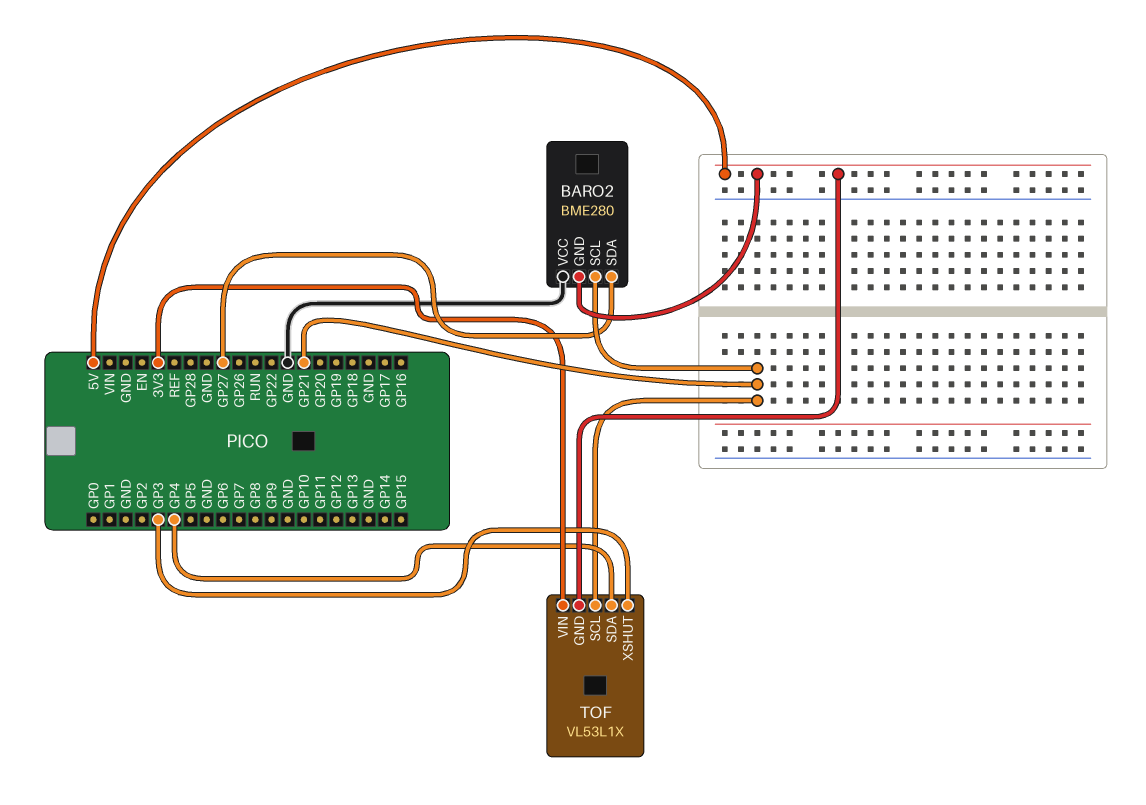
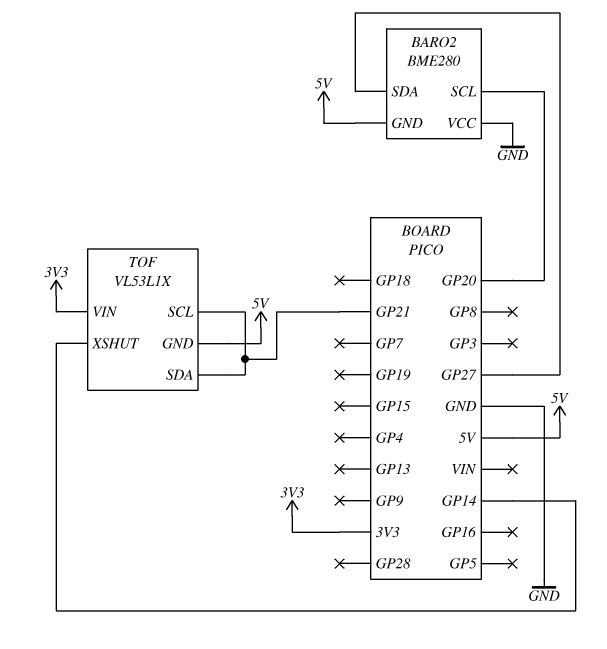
BARO2 pin SCL: GP21 -> GP20
TOF pin SDA: GP4 -> GP21
TOF pin XSHUT: GP3 -> GP14

